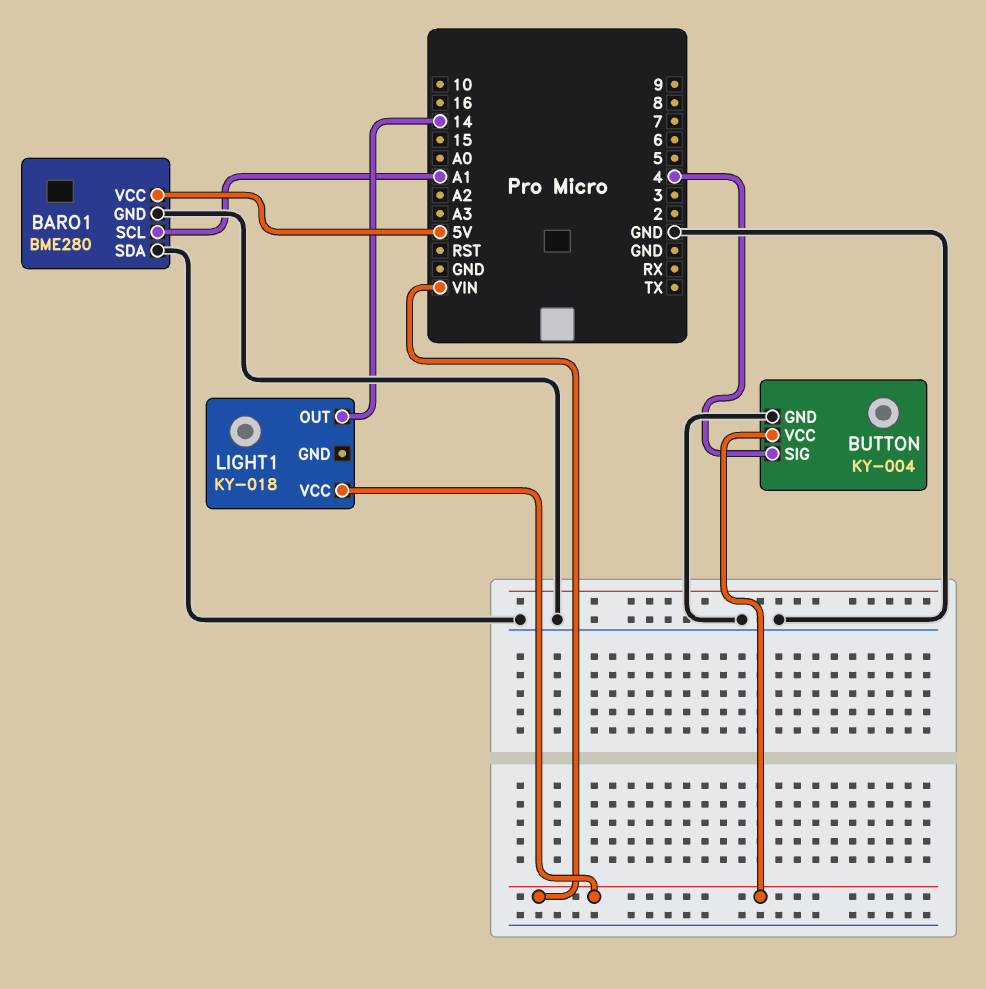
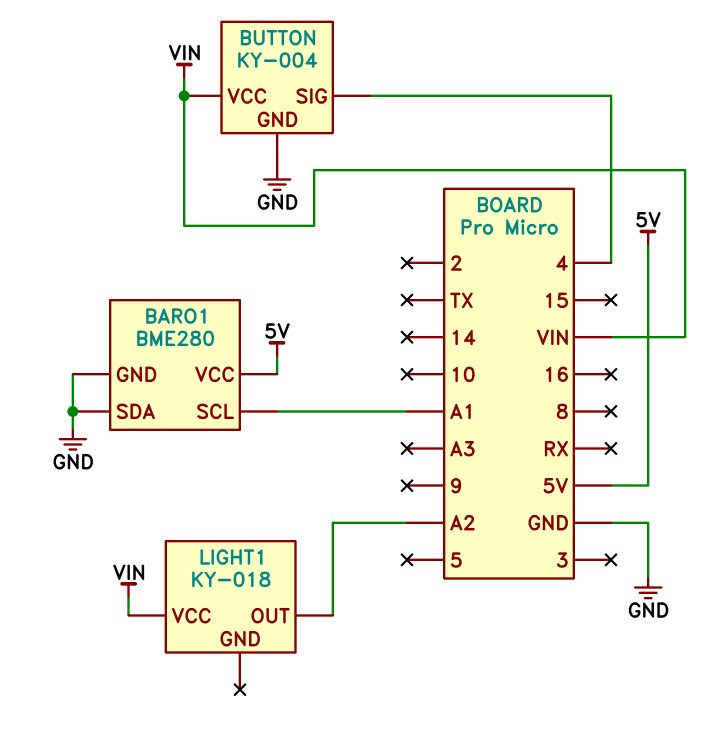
LIGHT1 pin OUT: 14 -> A2

